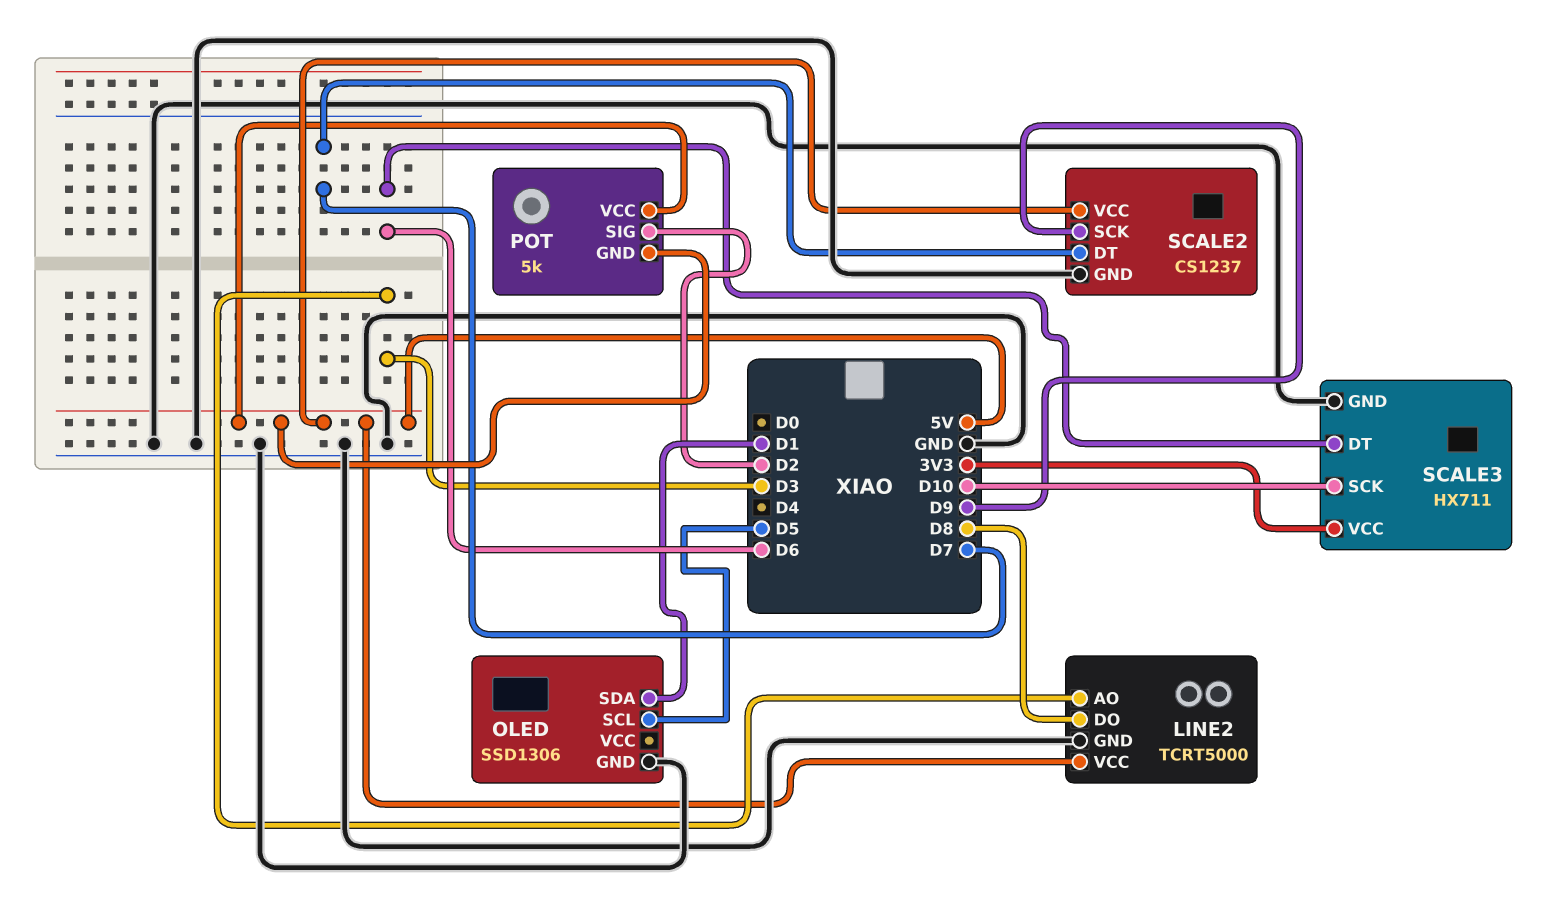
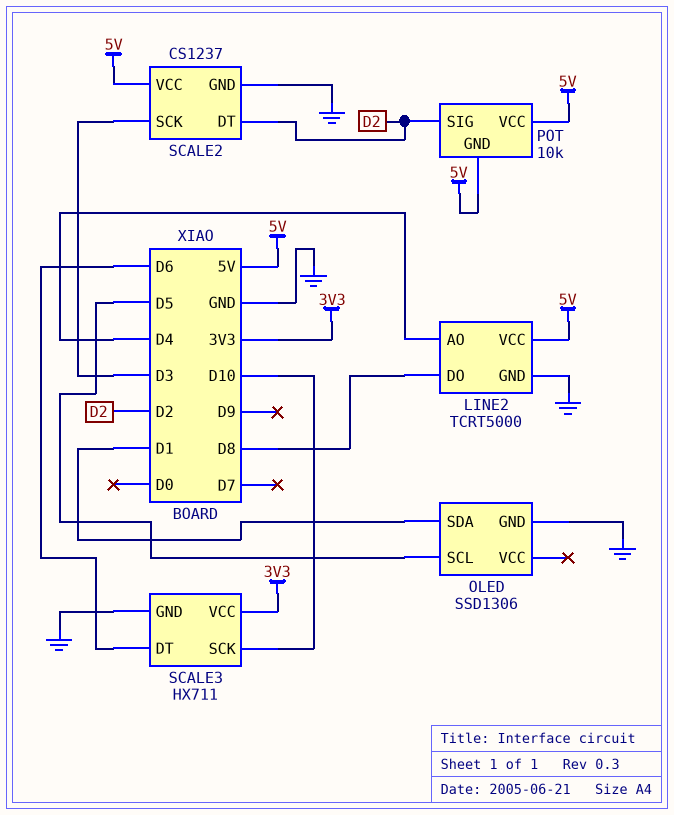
LINE2 pin AO: D3 -> D4
POT: 5k -> 10k
SCALE2 pin DT: D7 -> D2
SCALE2 pin SCK: D9 -> D3

